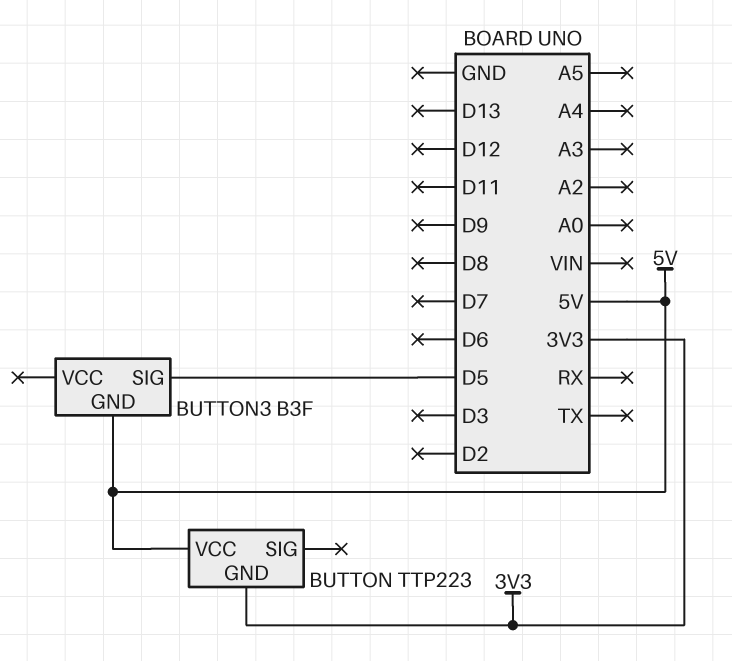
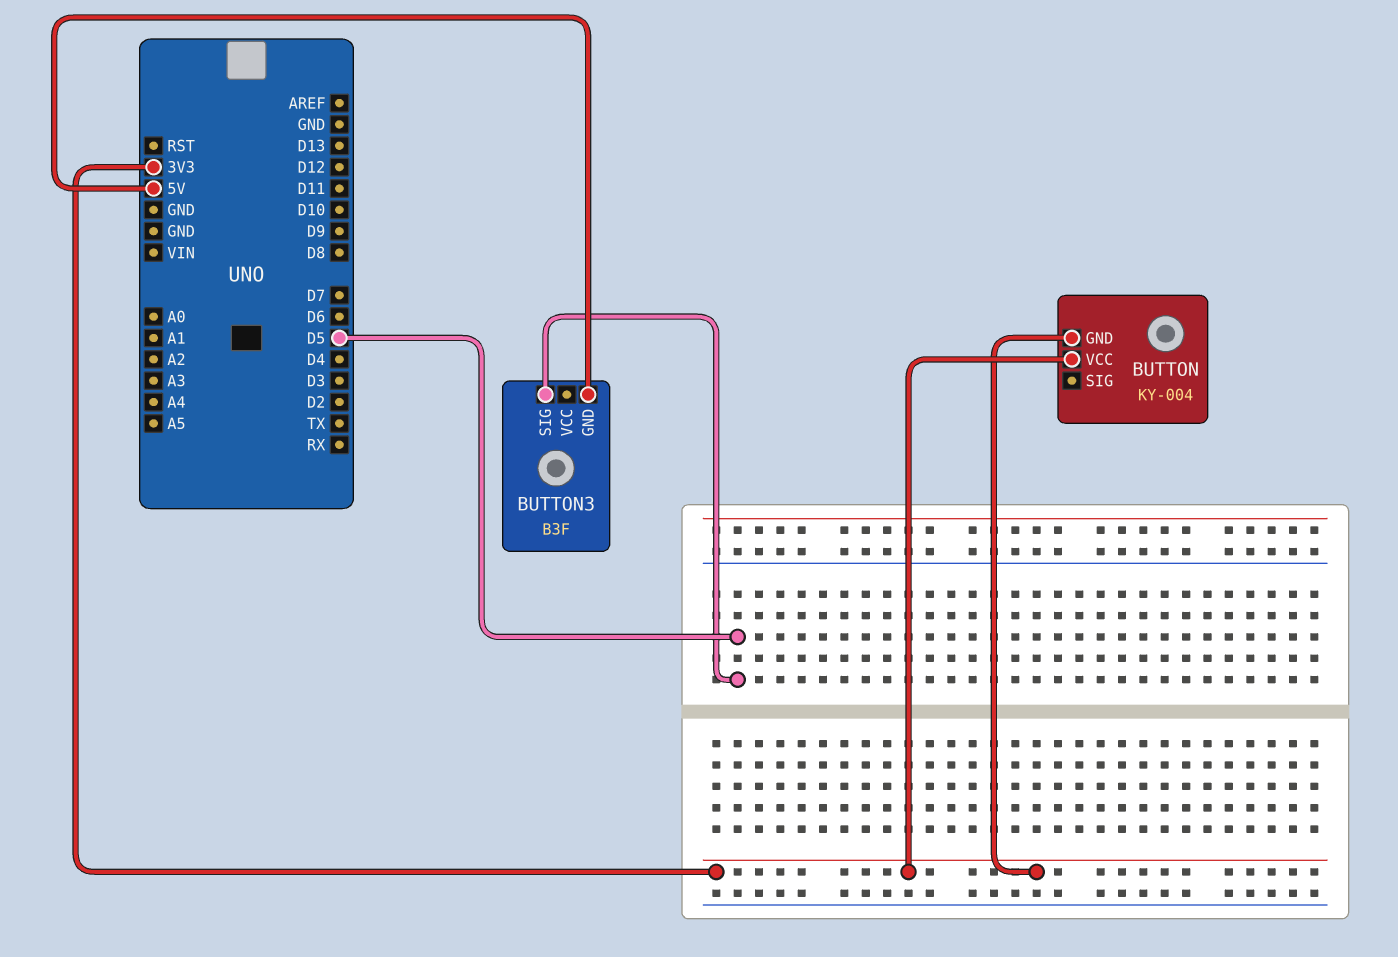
BUTTON: TTP223 -> KY-004
BUTTON pin VCC: 5V -> 3V3

